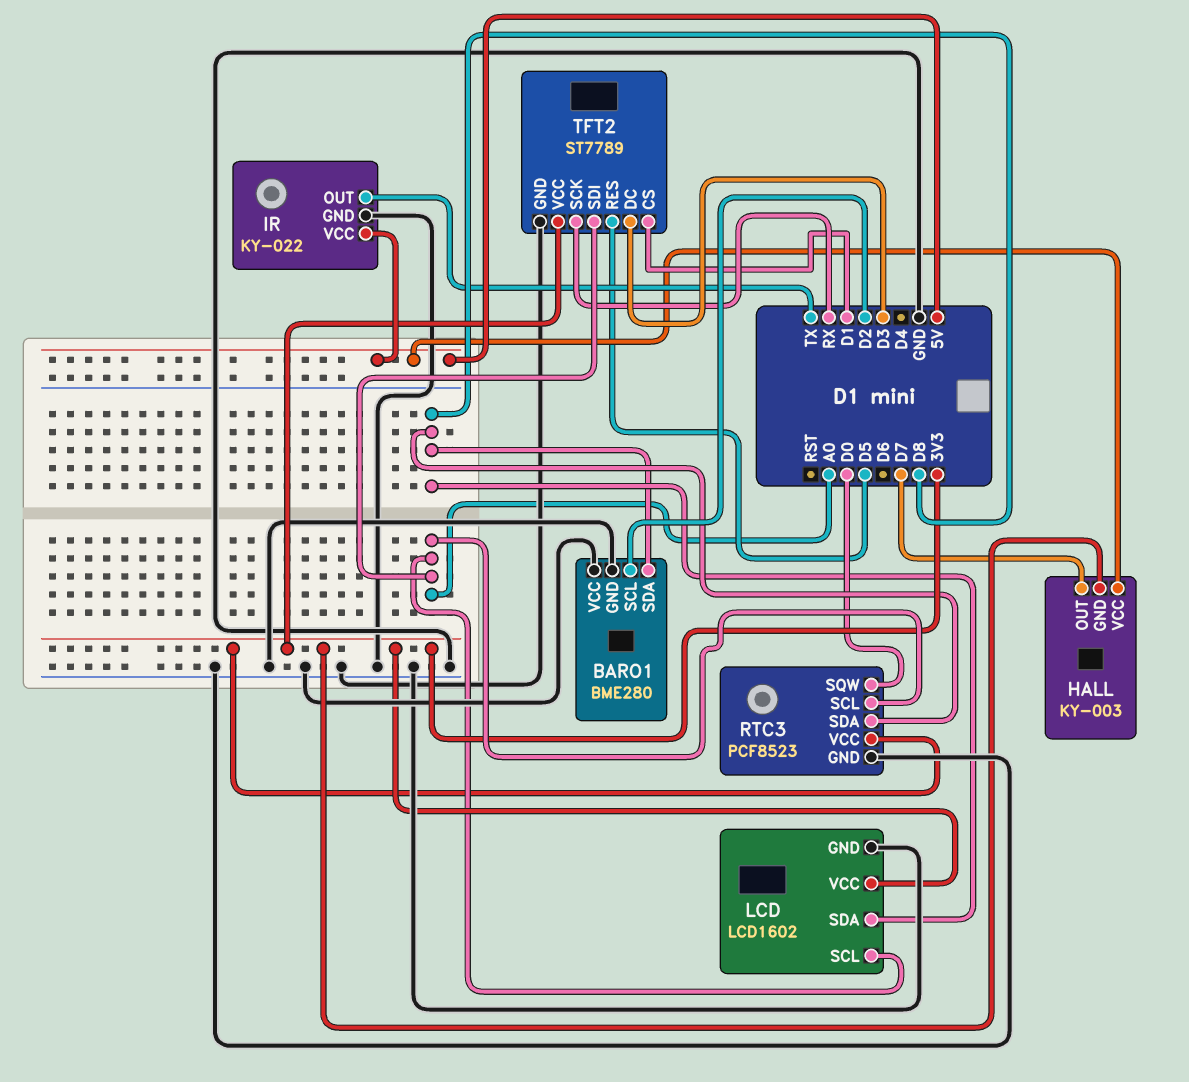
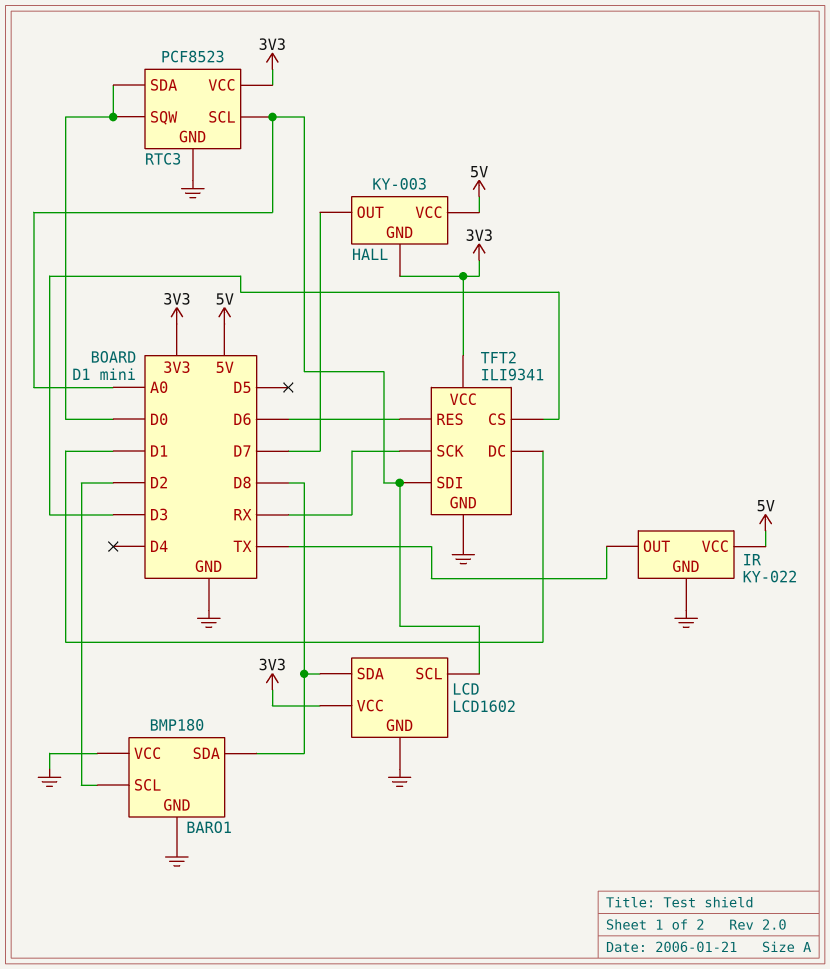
BARO1: BME280 -> BMP180
RTC3 pin SDA: D8 -> D0
TFT2: ST7789 -> ILI9341
TFT2 pin CS: D1 -> D3
TFT2 pin DC: D3 -> D1
TFT2 pin RES: D5 -> D6

